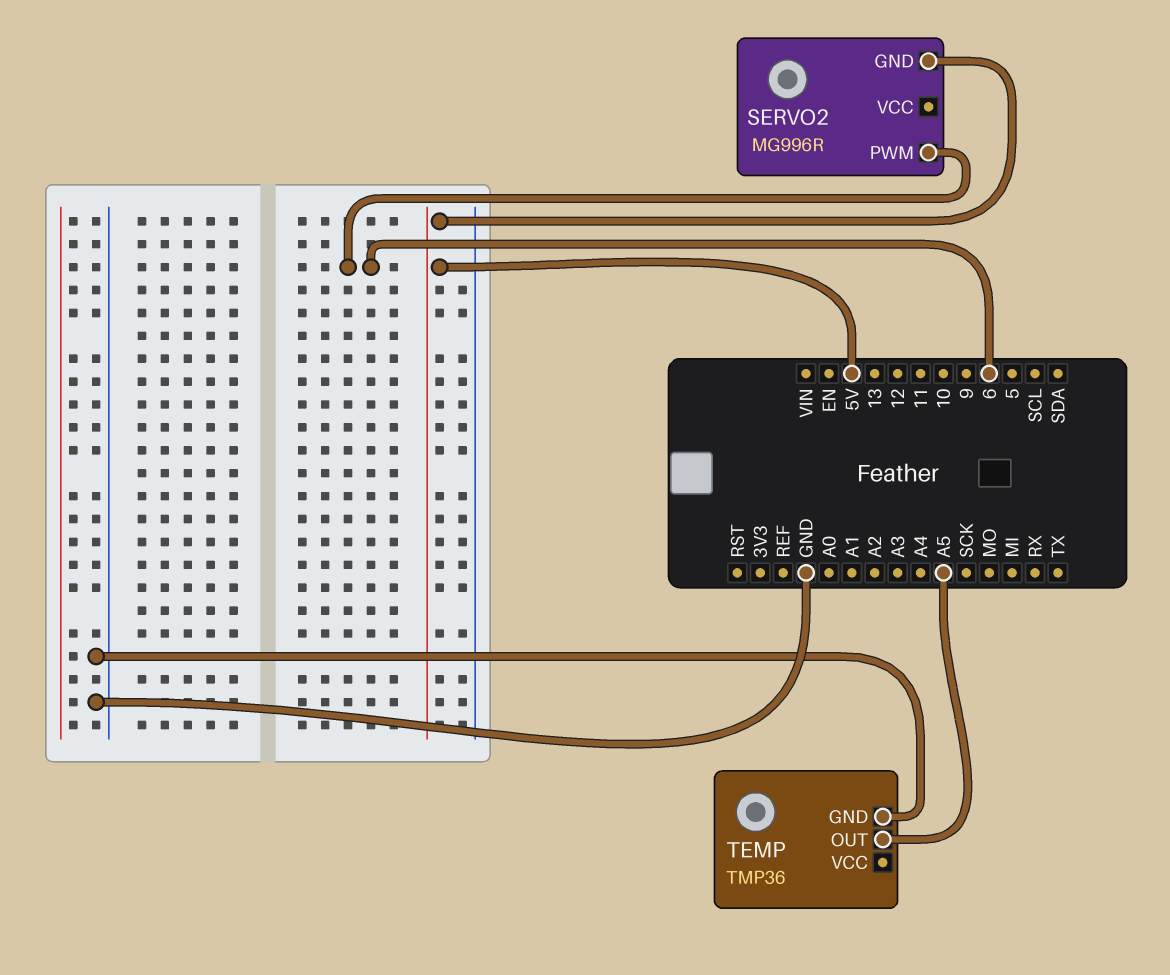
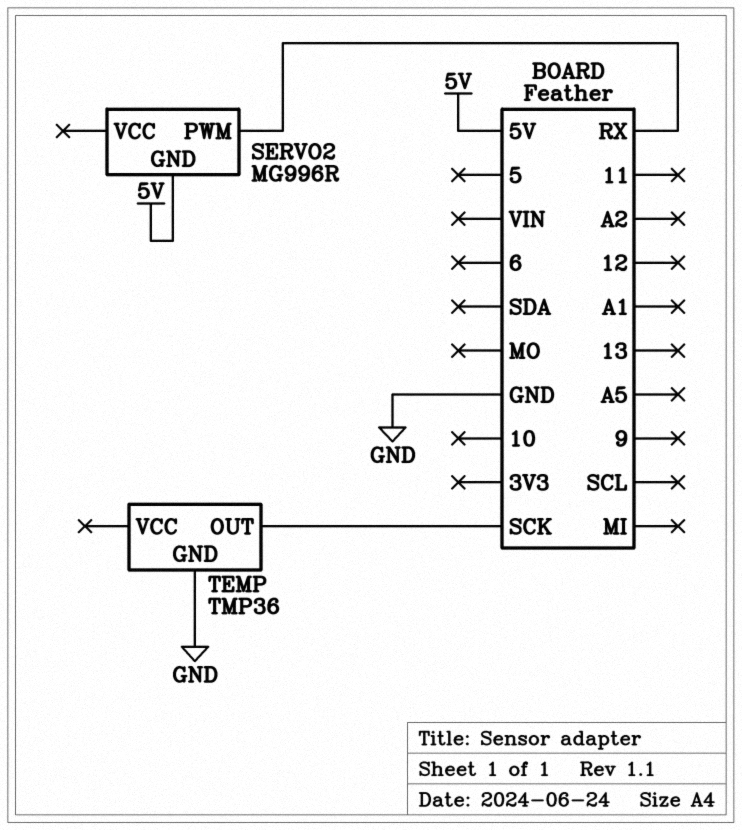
SERVO2 pin PWM: 6 -> RX
TEMP pin OUT: A5 -> SCK

